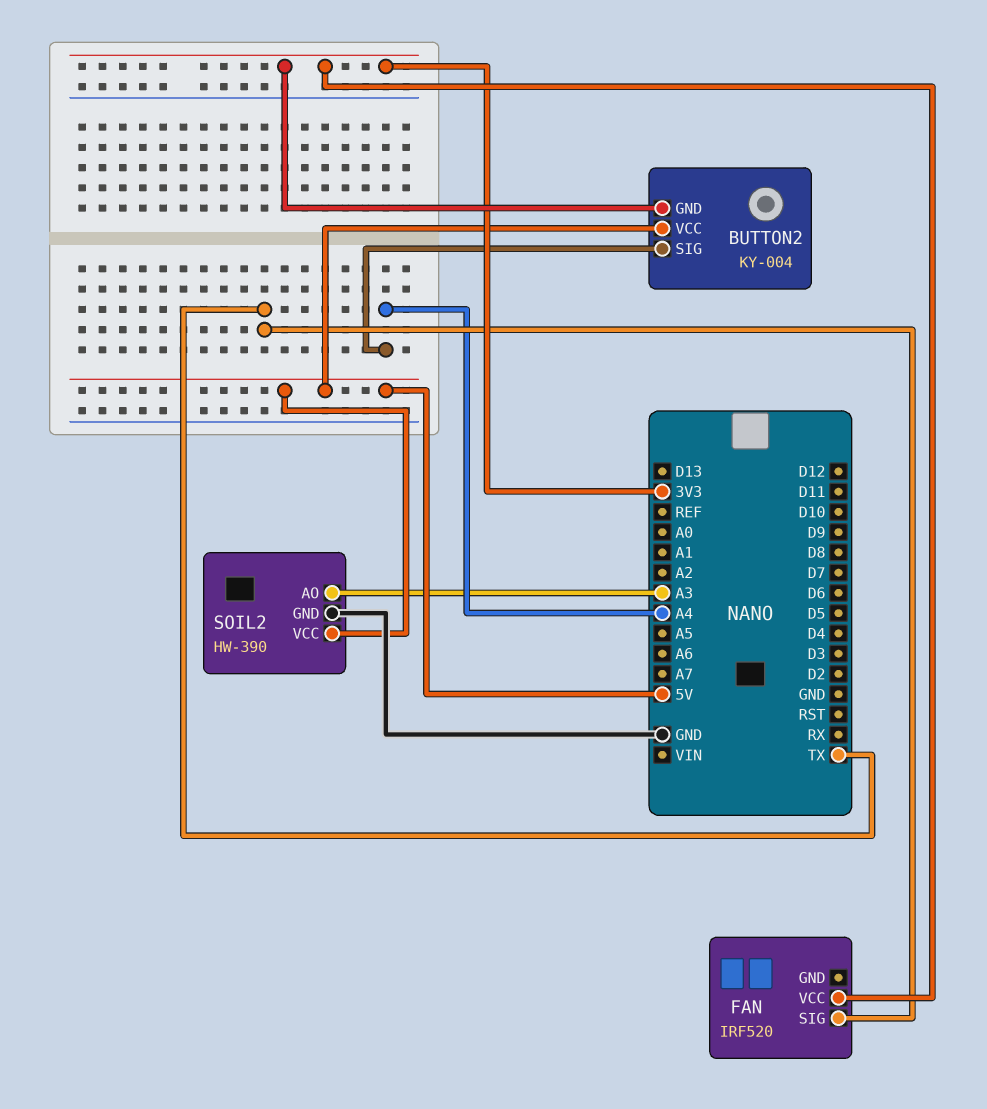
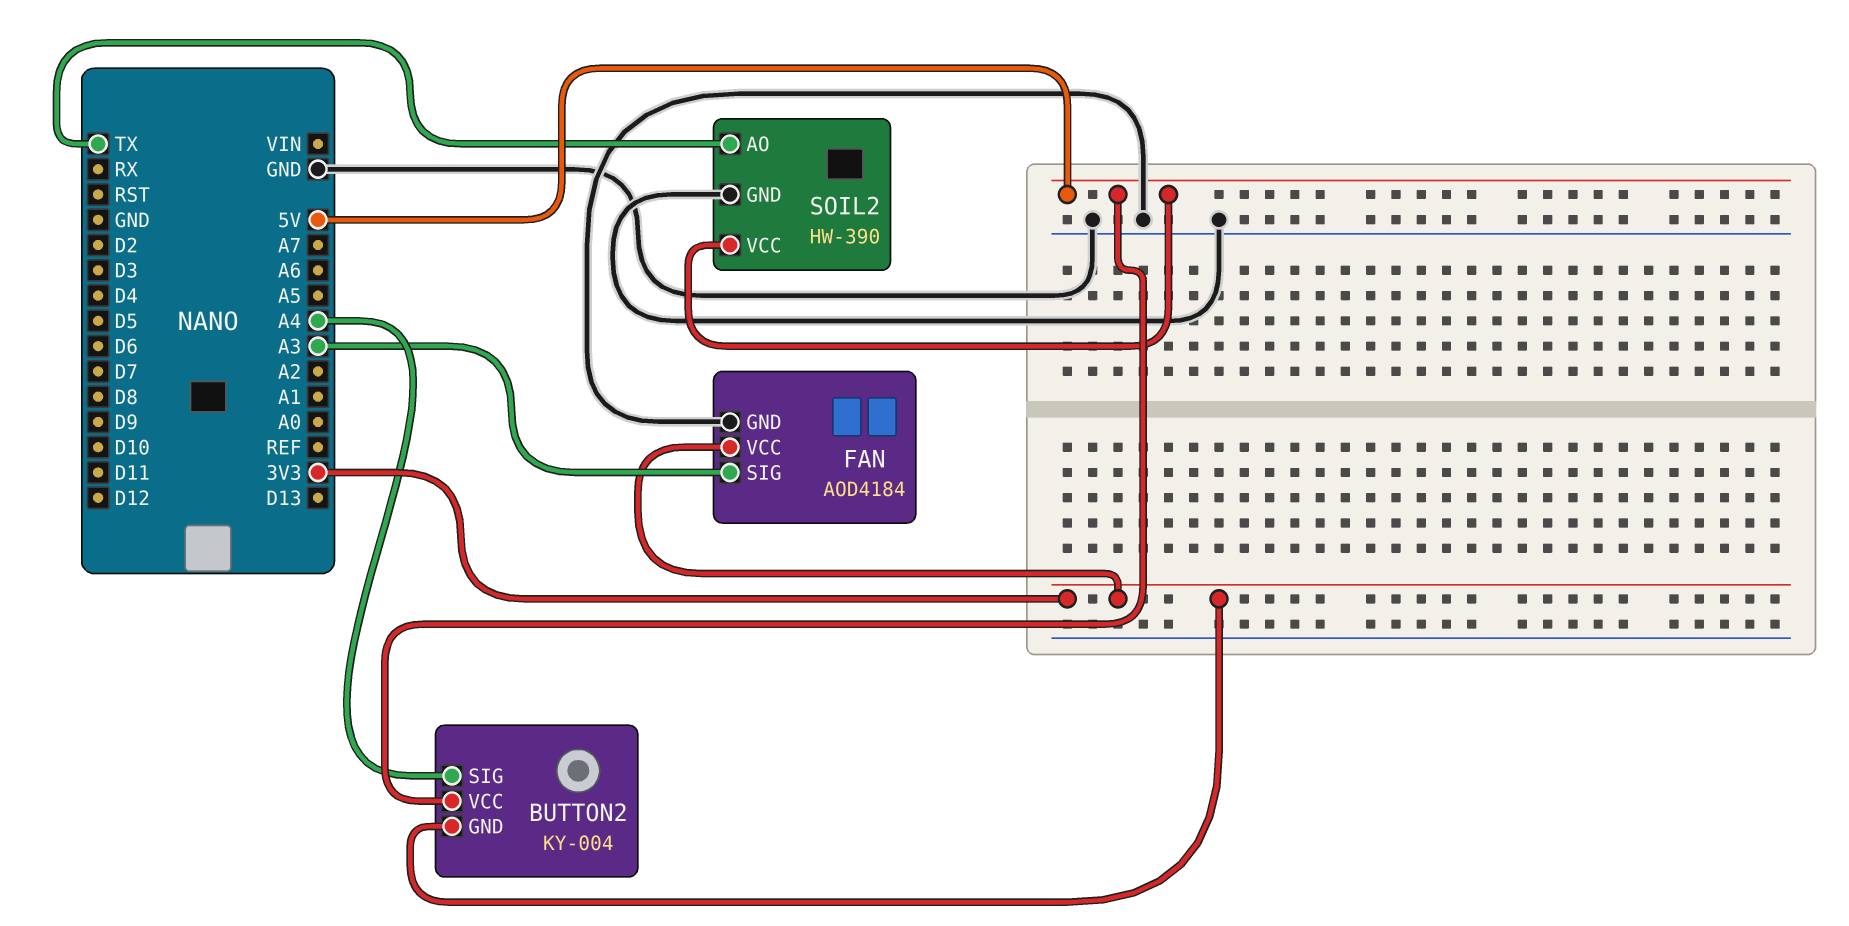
FAN: IRF520 -> AOD4184
FAN pin GND: none -> GND
FAN pin SIG: TX -> A3
SOIL2 pin AO: A3 -> TX

